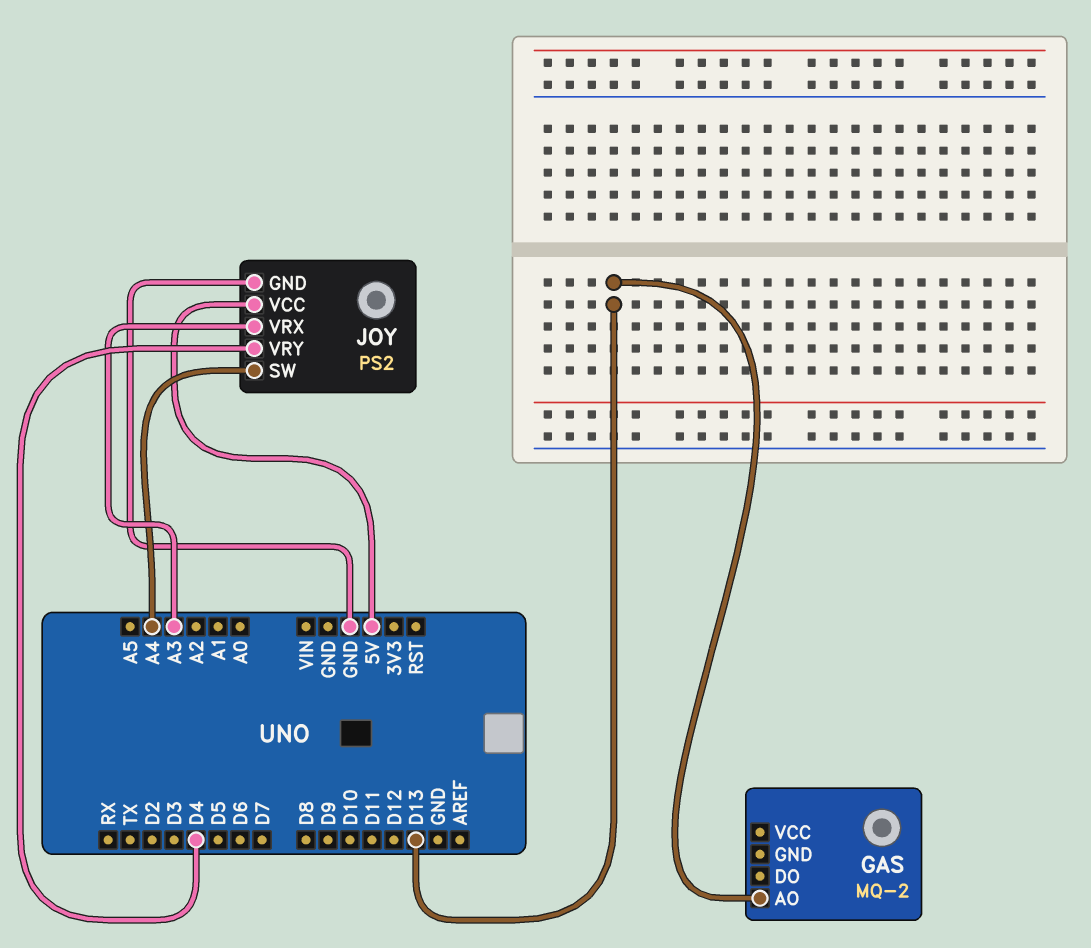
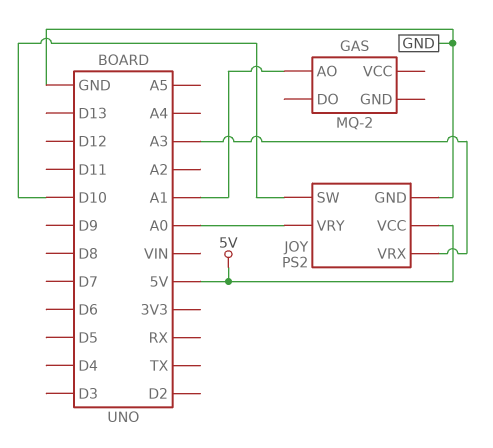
GAS pin AO: D13 -> A1
JOY pin SW: A4 -> D10
JOY pin VRY: D4 -> A0

